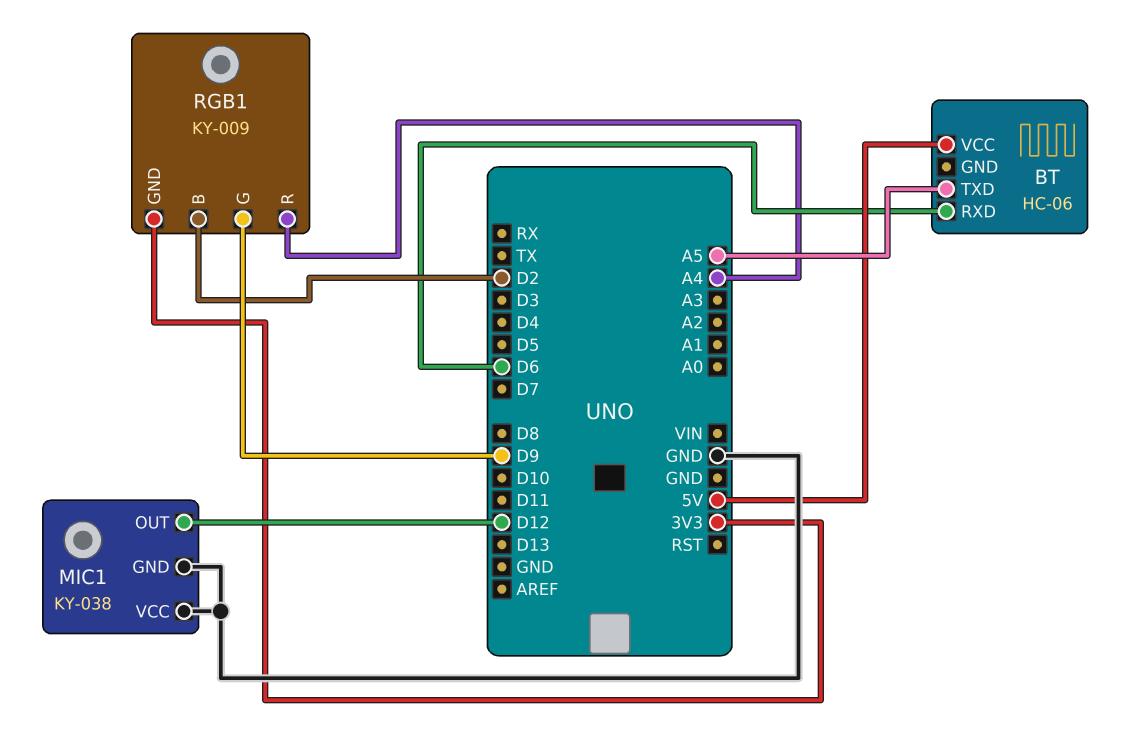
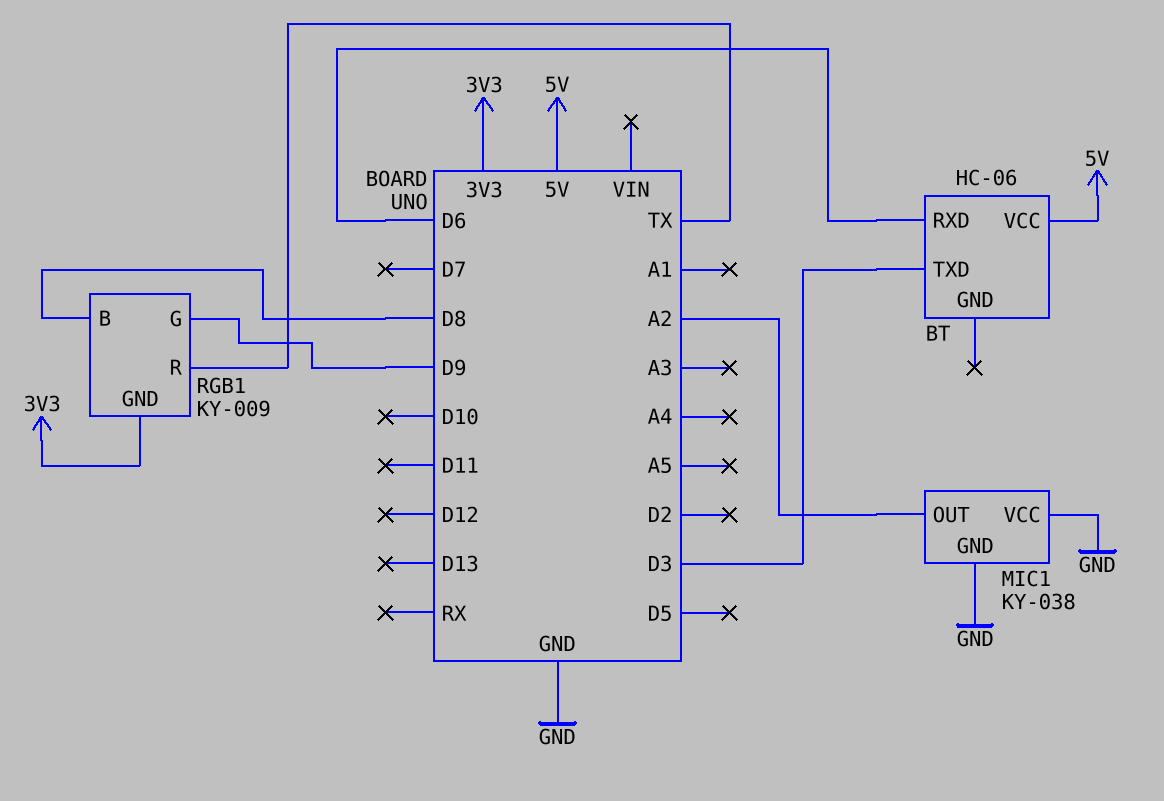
BT pin TXD: A5 -> D3
MIC1 pin OUT: D12 -> A2
RGB1 pin B: D2 -> D8
RGB1 pin R: A4 -> TX

